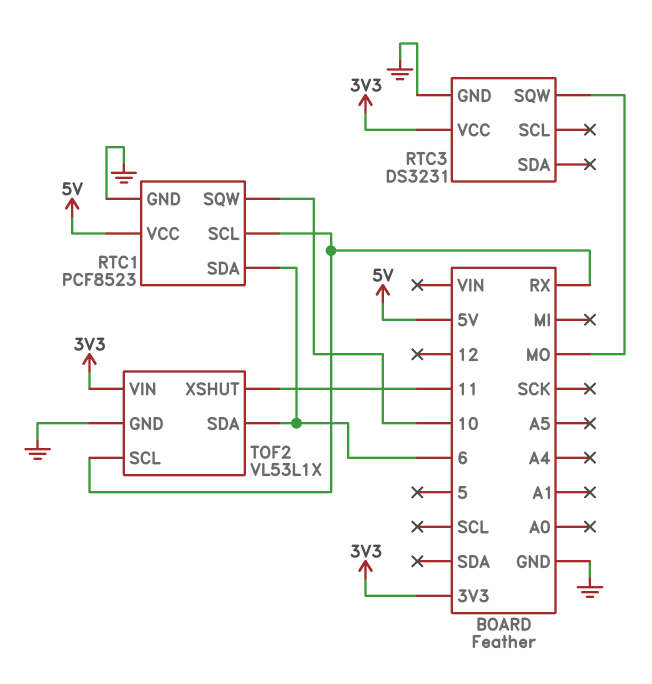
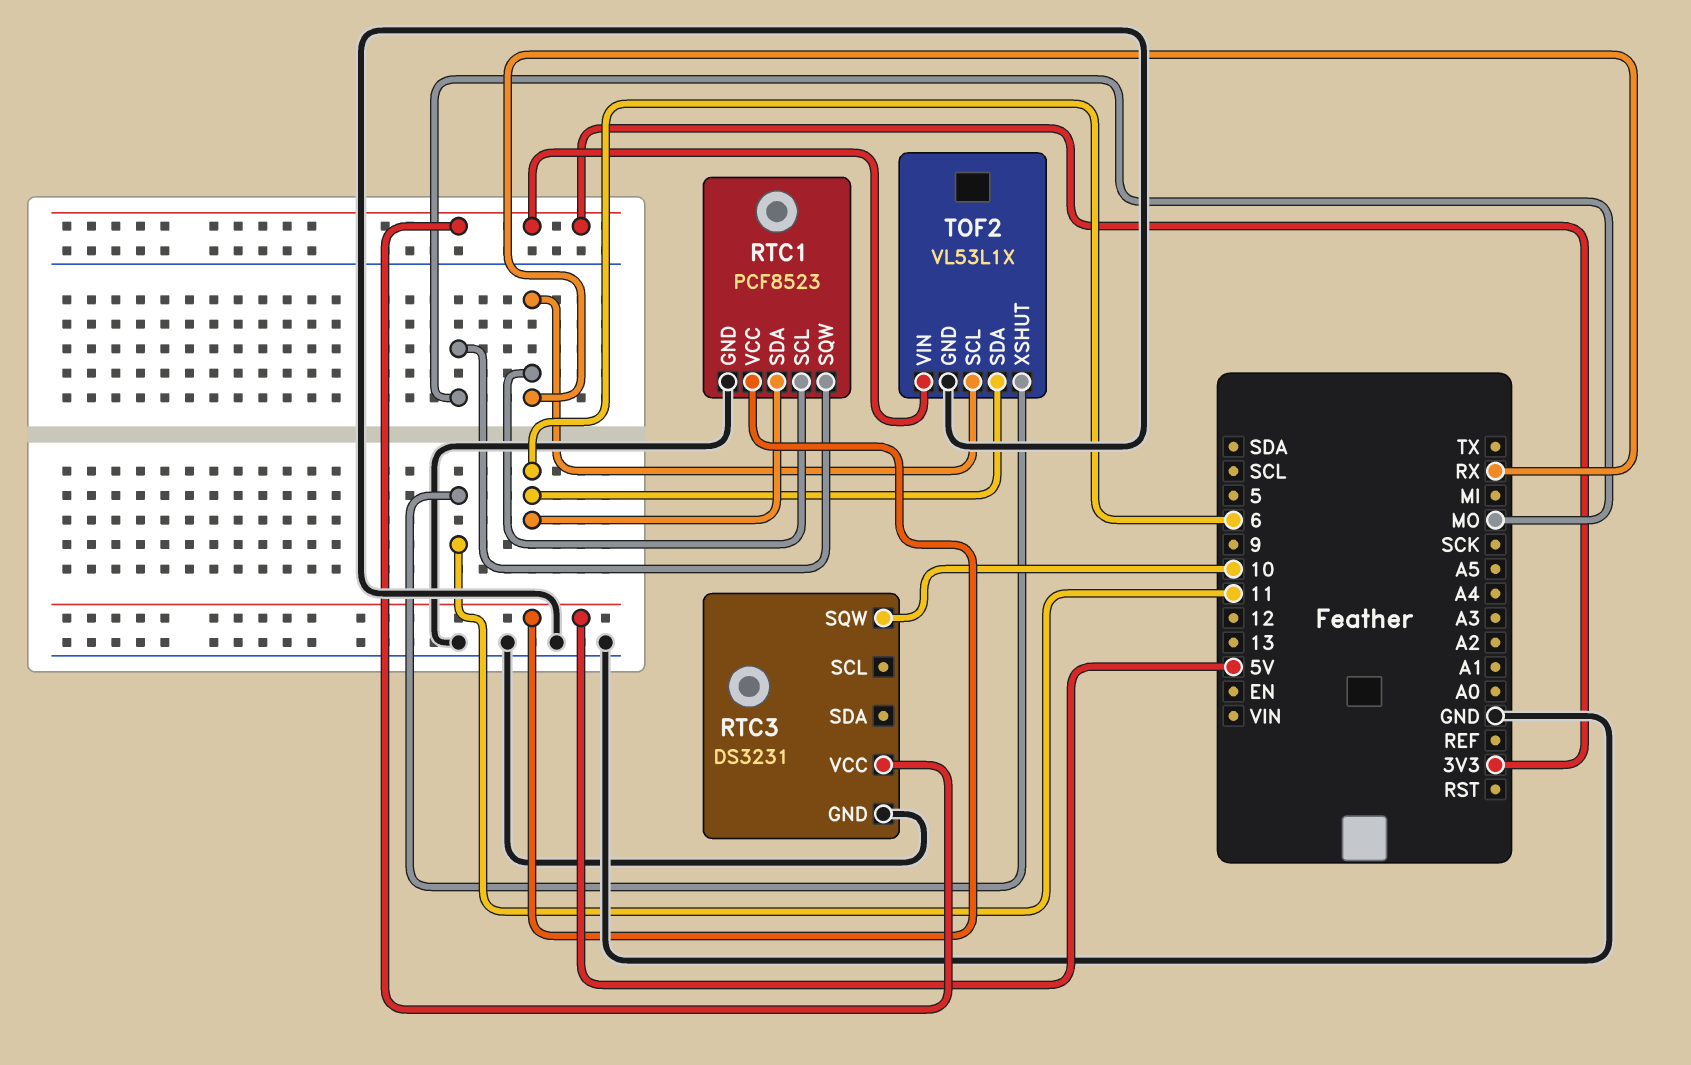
RTC1 pin SQW: 10 -> MO
RTC3 pin SQW: MO -> 10

